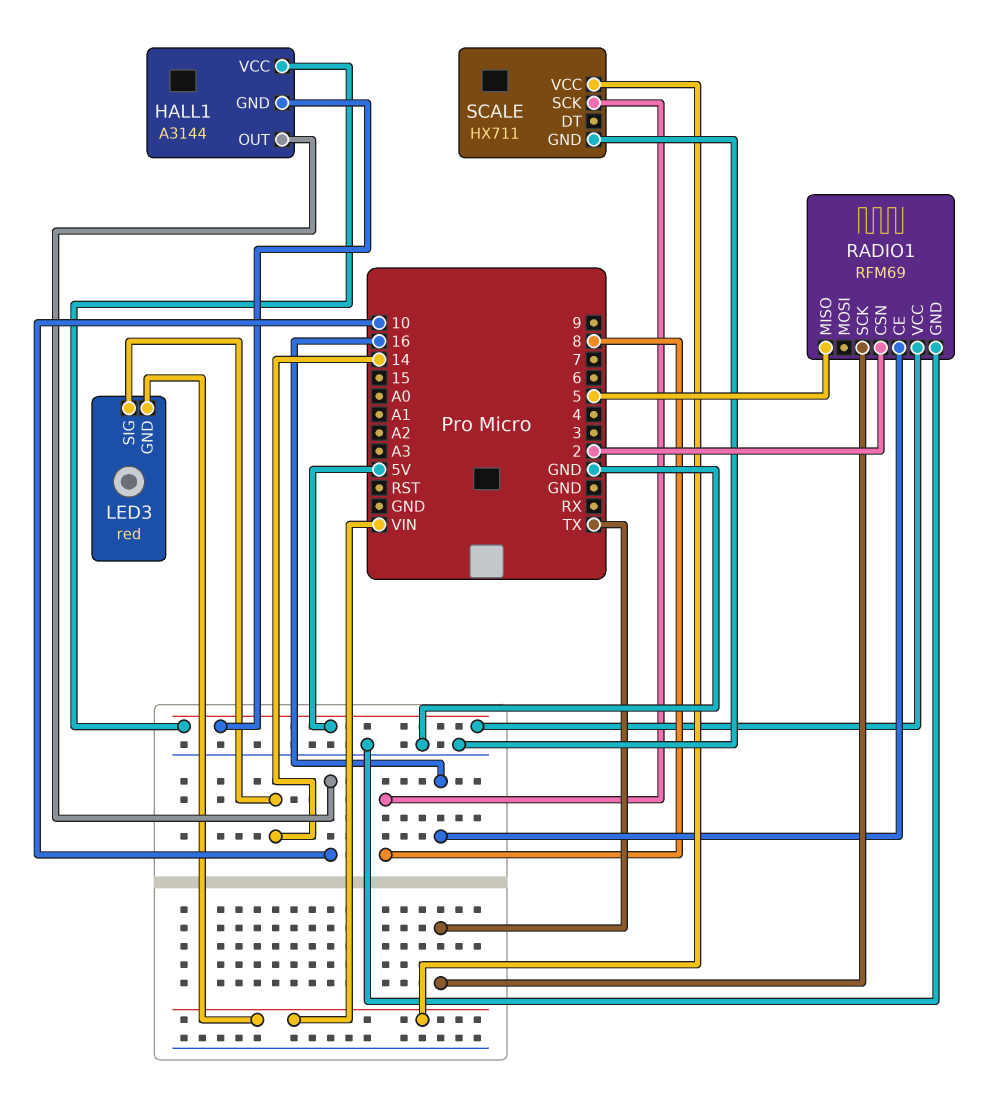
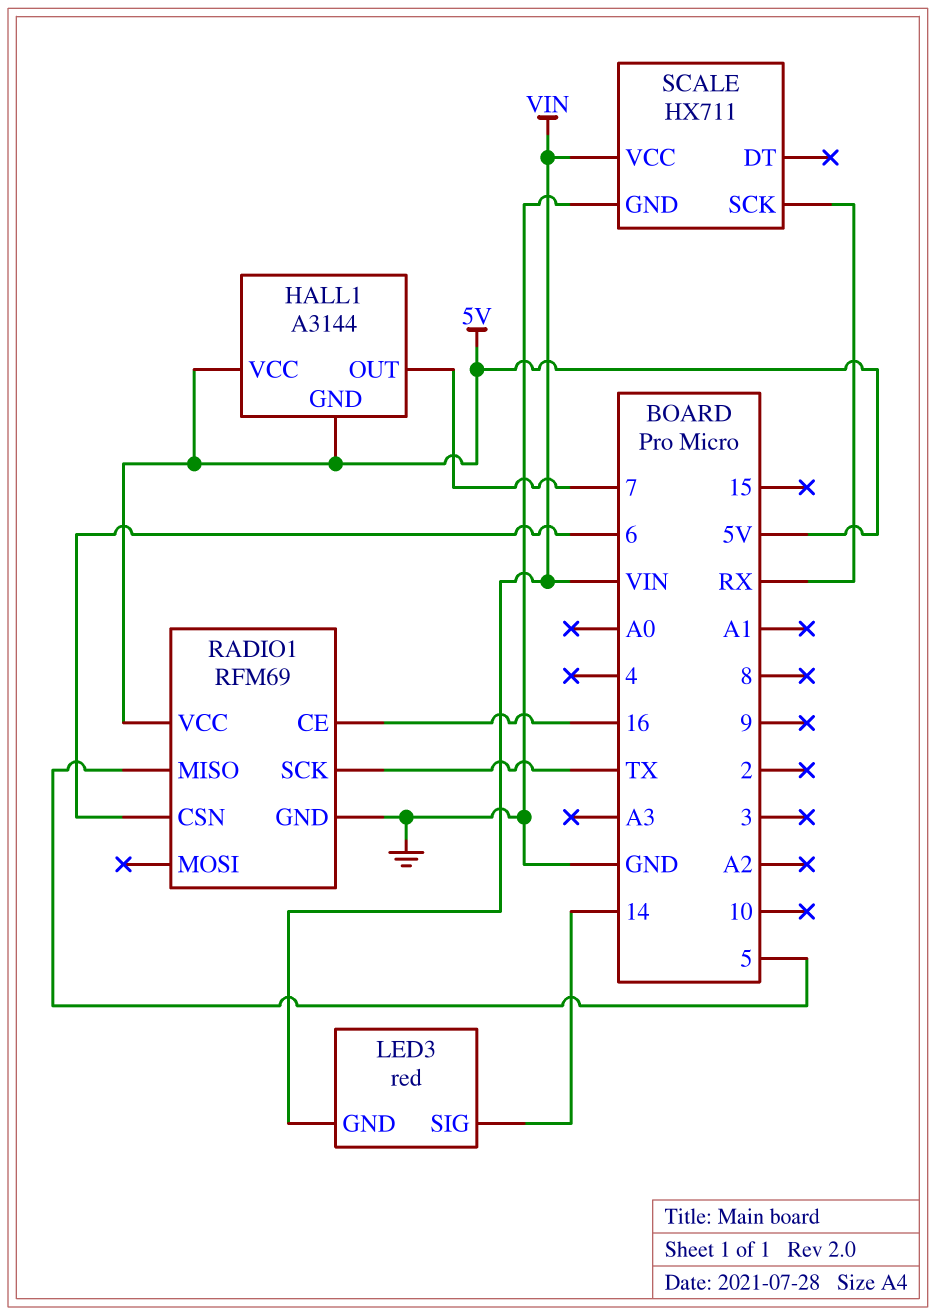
HALL1 pin OUT: 10 -> 7
RADIO1 pin CSN: 2 -> 6
SCALE pin SCK: 8 -> RX

